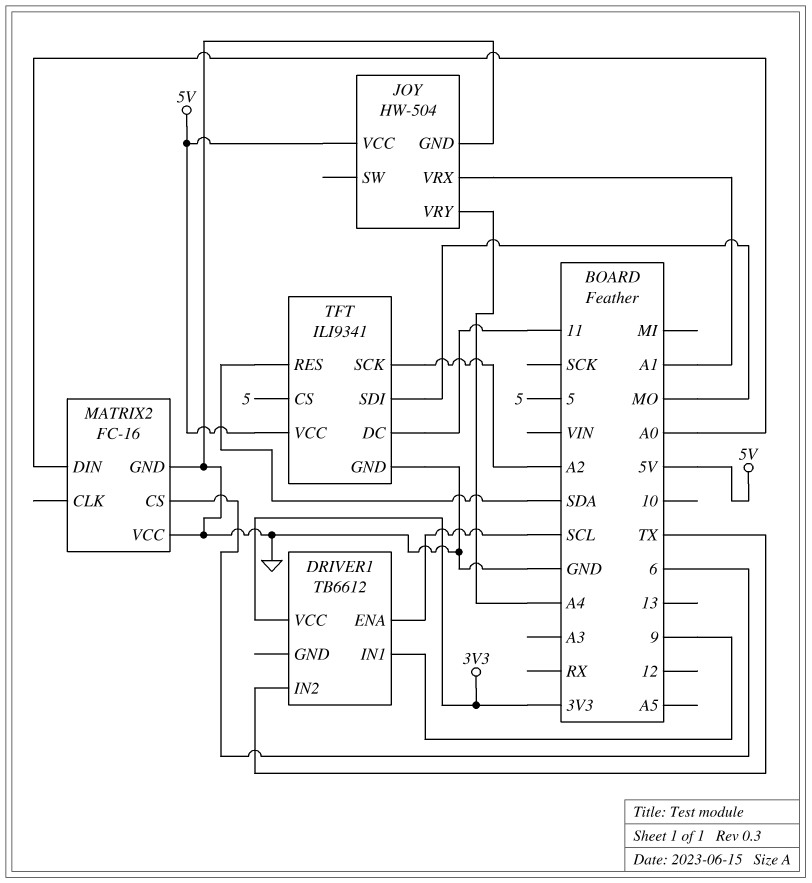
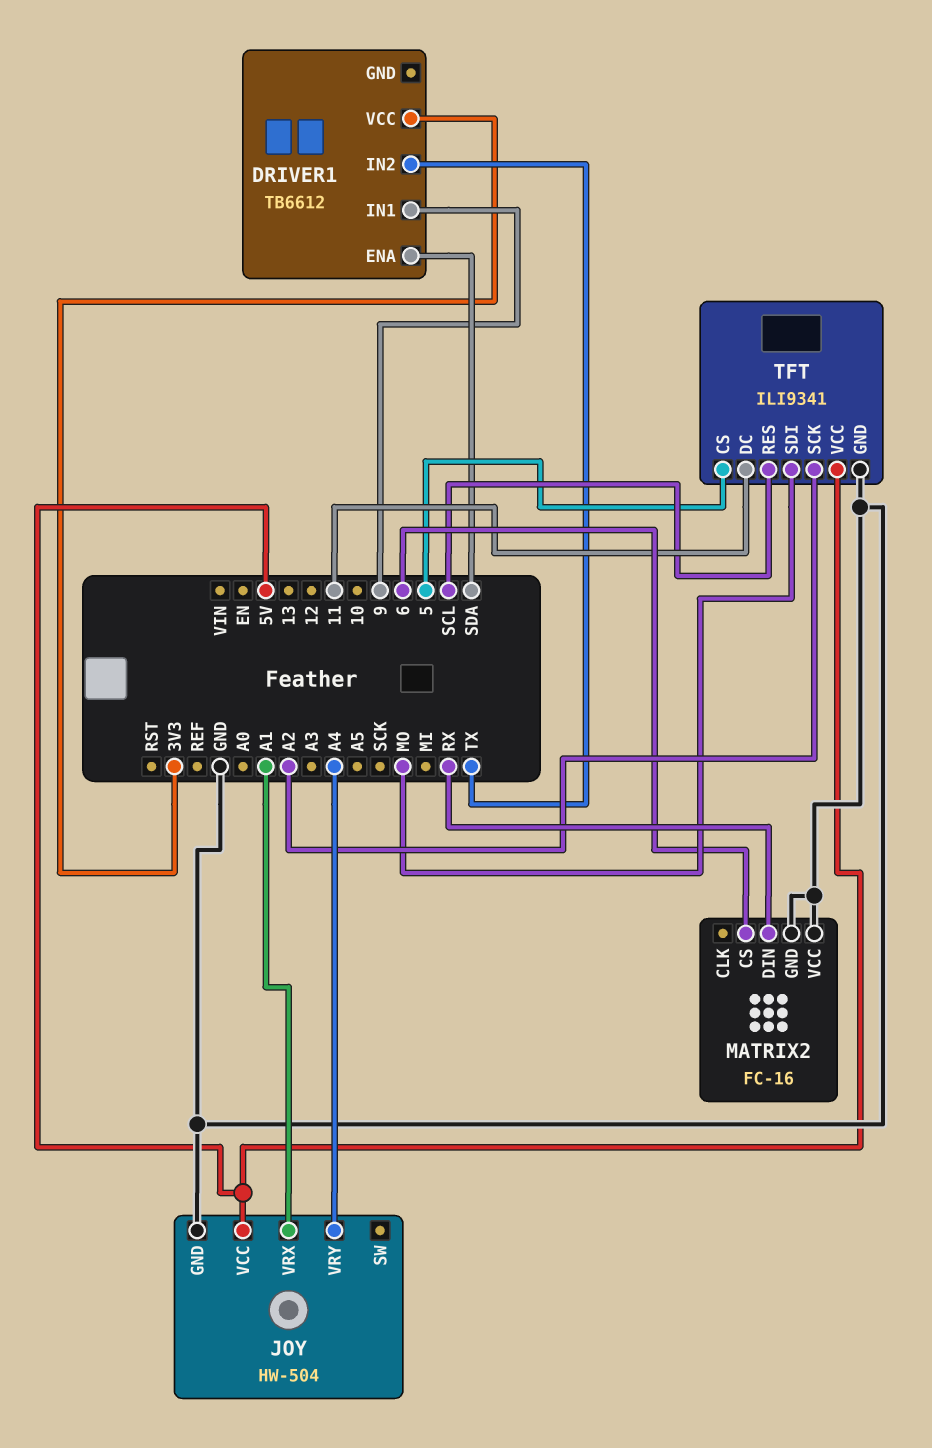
DRIVER1 pin ENA: SCL -> SDA
MATRIX2 pin DIN: A0 -> RX
TFT pin RES: SDA -> SCL

